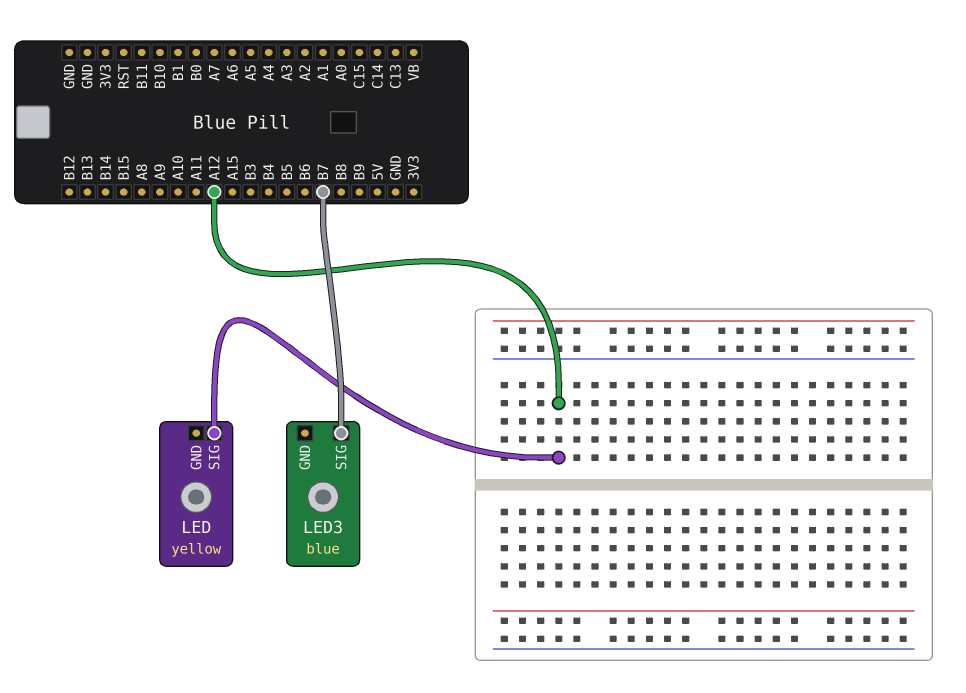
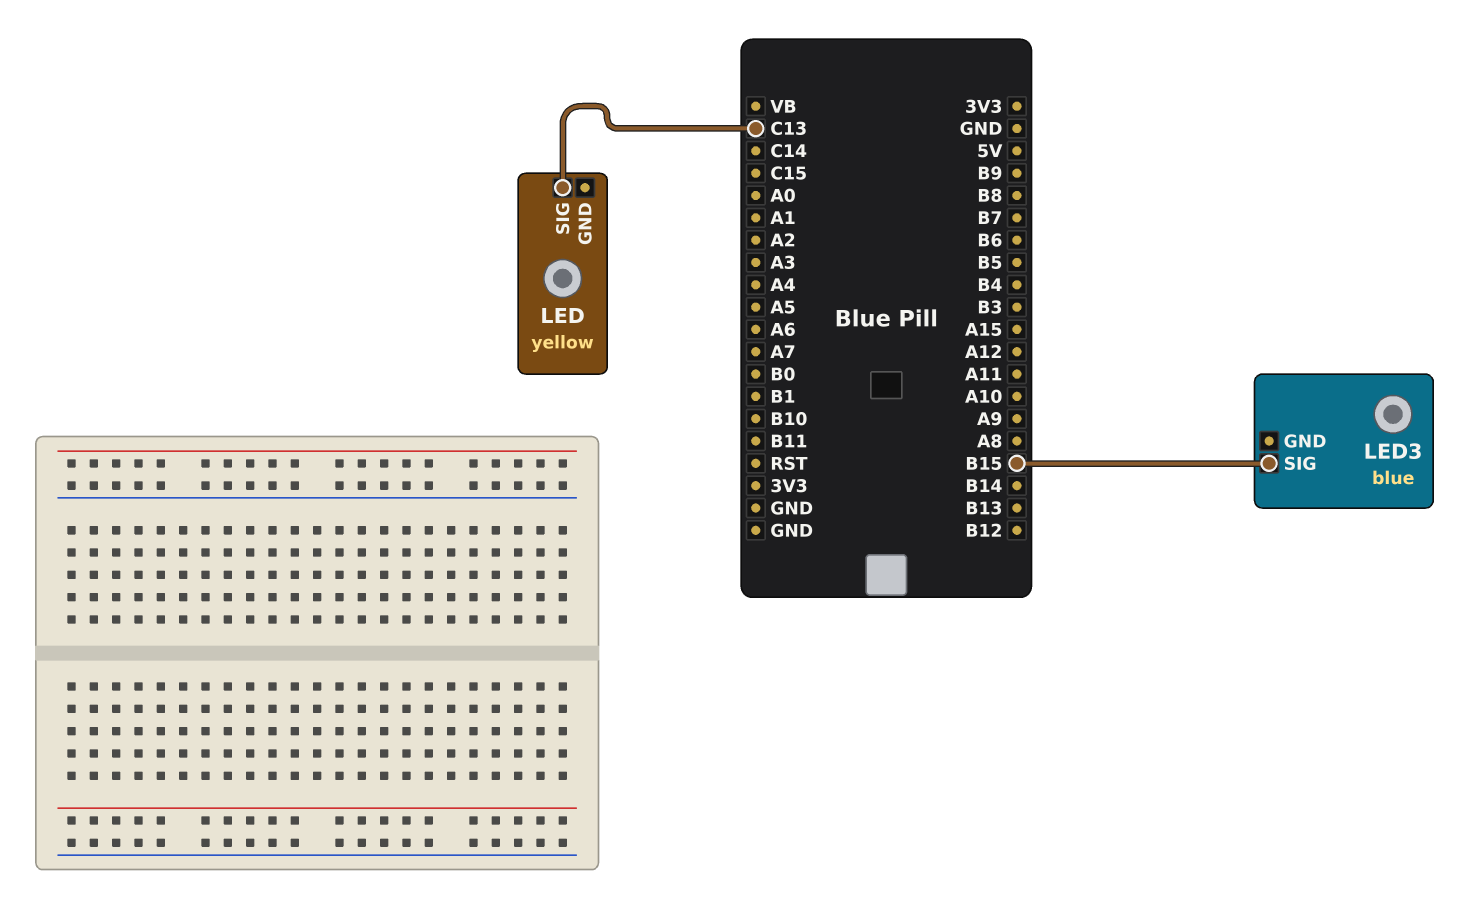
LED pin SIG: A12 -> C13
LED3 pin SIG: B7 -> B15

